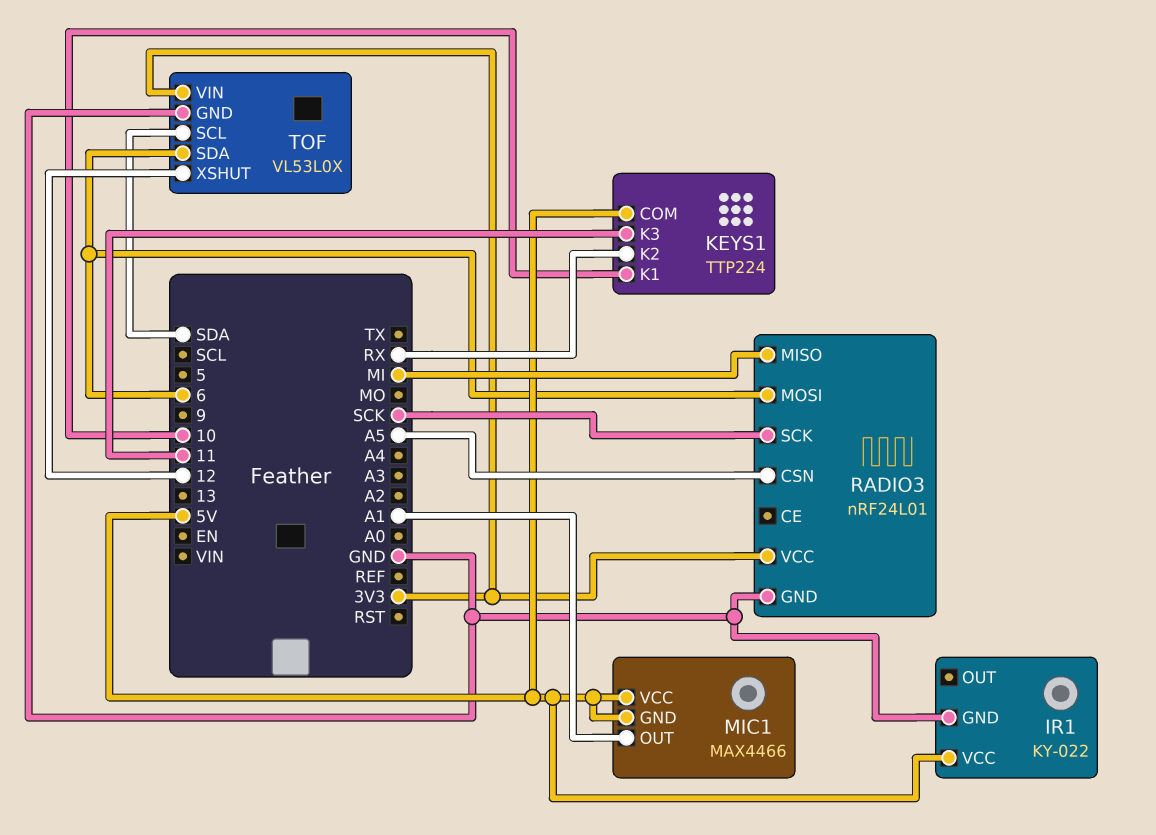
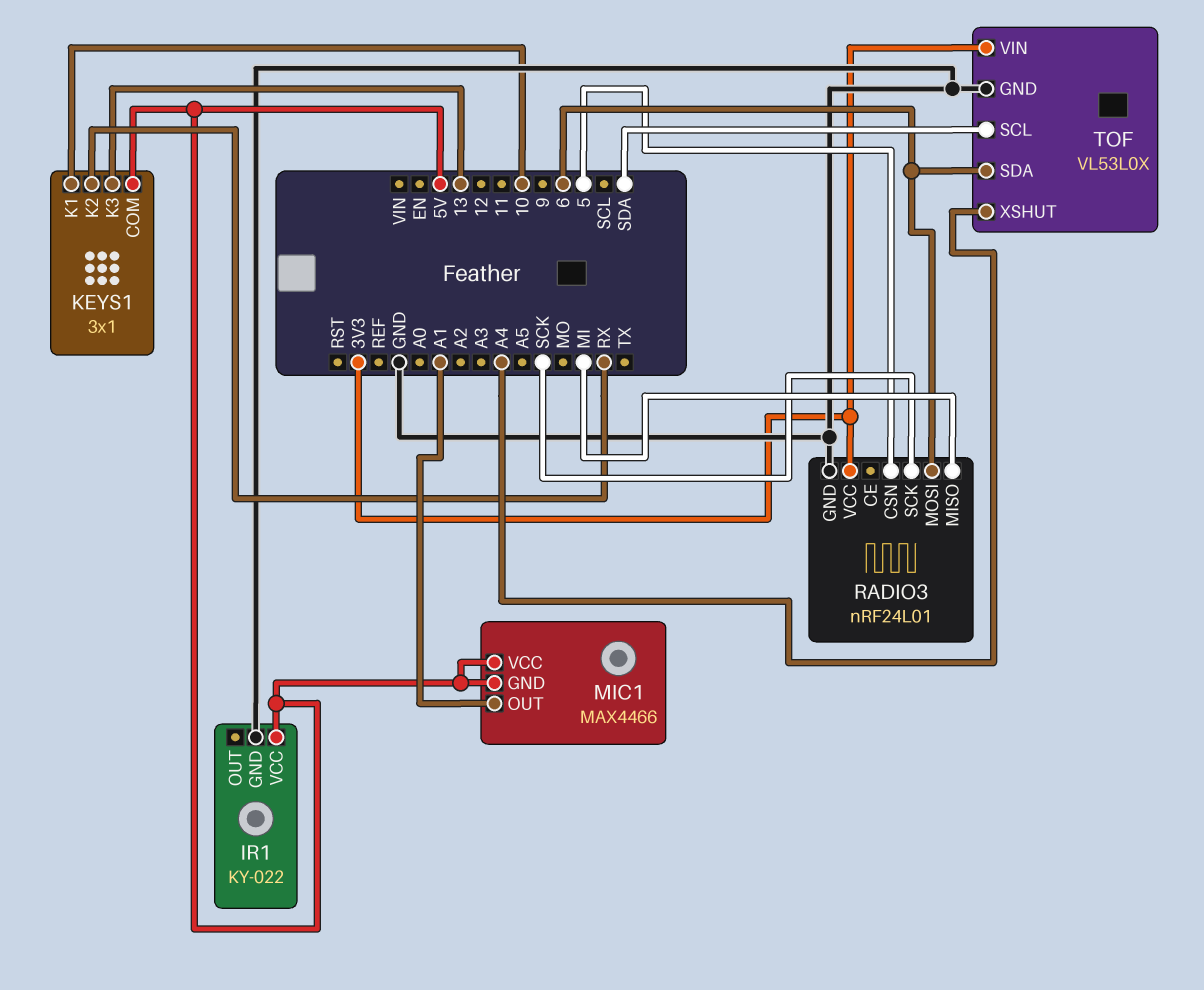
KEYS1: TTP224 -> 3x1
KEYS1 pin K3: 11 -> 13
RADIO3 pin CSN: A5 -> 5
TOF pin XSHUT: 12 -> A4

